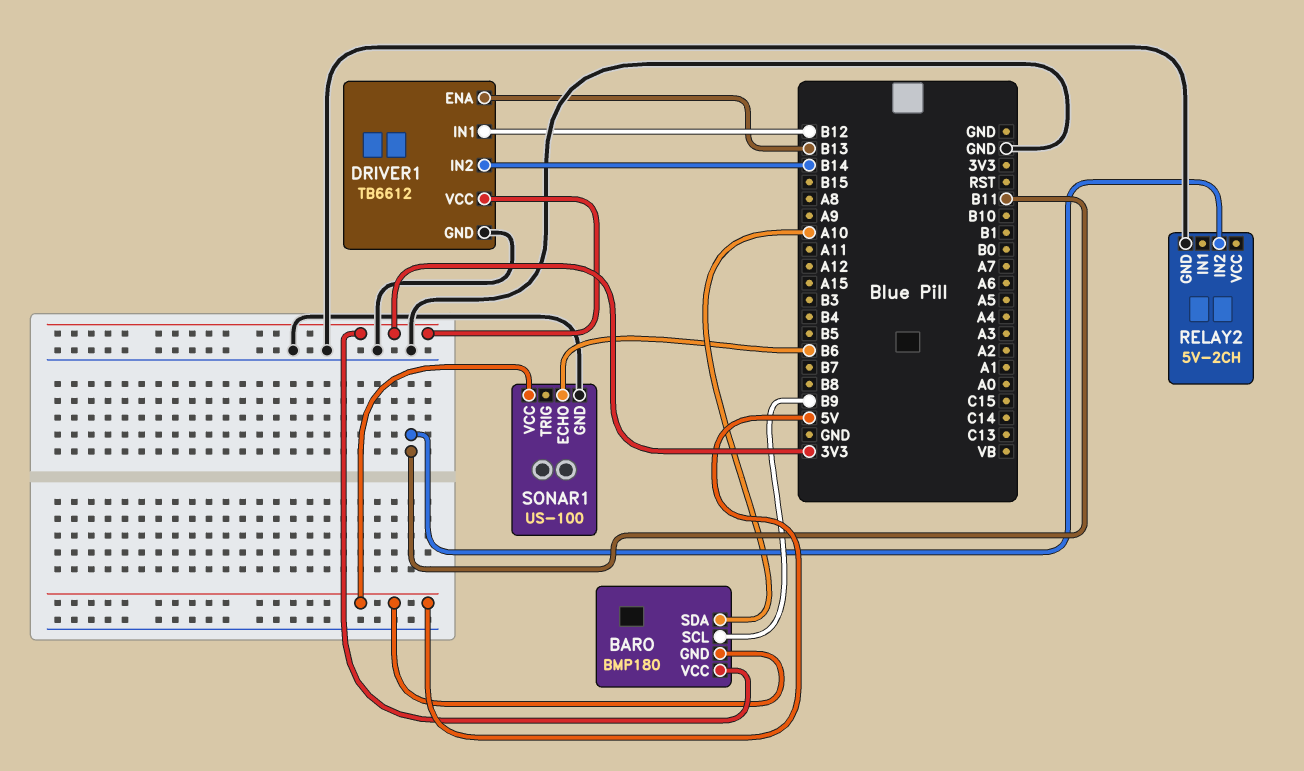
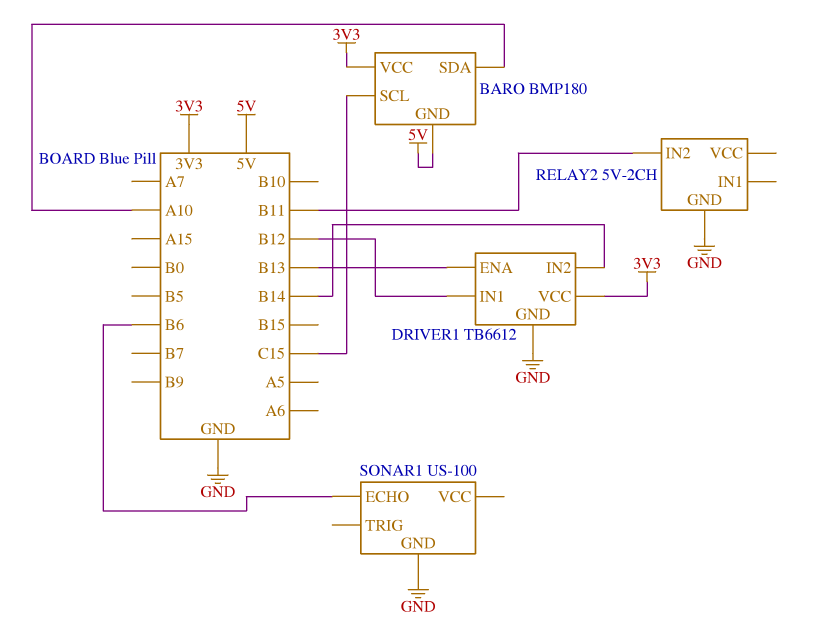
BARO pin SCL: B9 -> C15
SONAR1 pin VCC: 5V -> none

